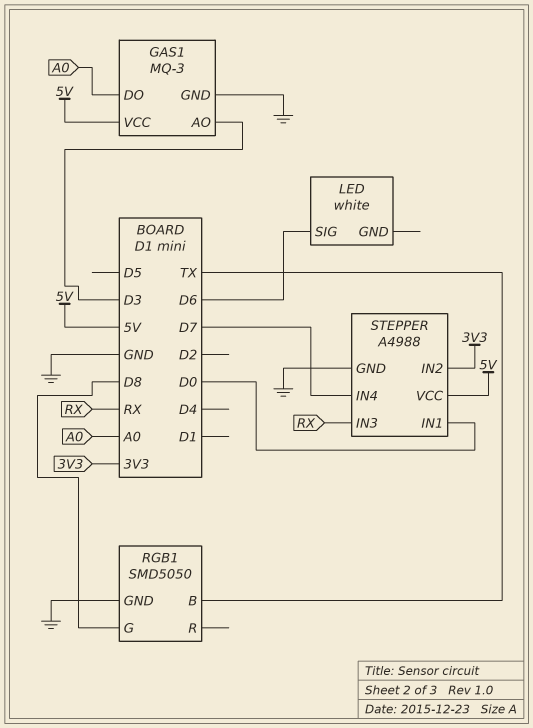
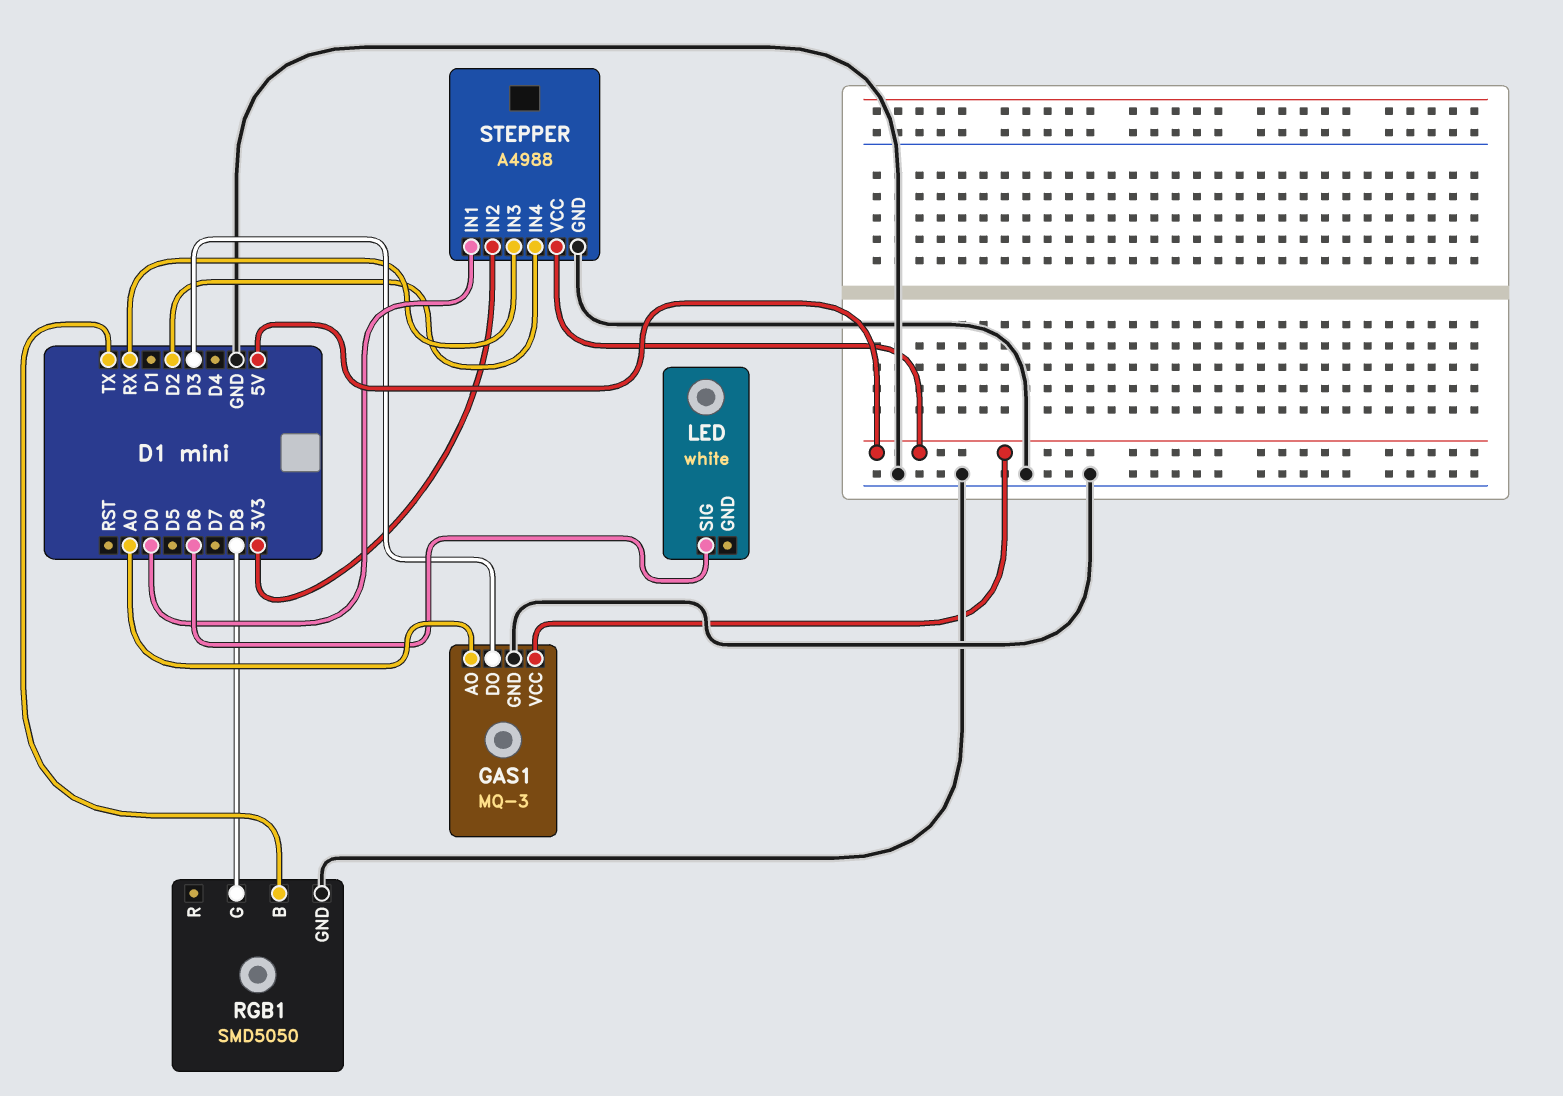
GAS1 pin AO: D3 -> A0
GAS1 pin DO: A0 -> D3
STEPPER pin IN4: D7 -> D2

